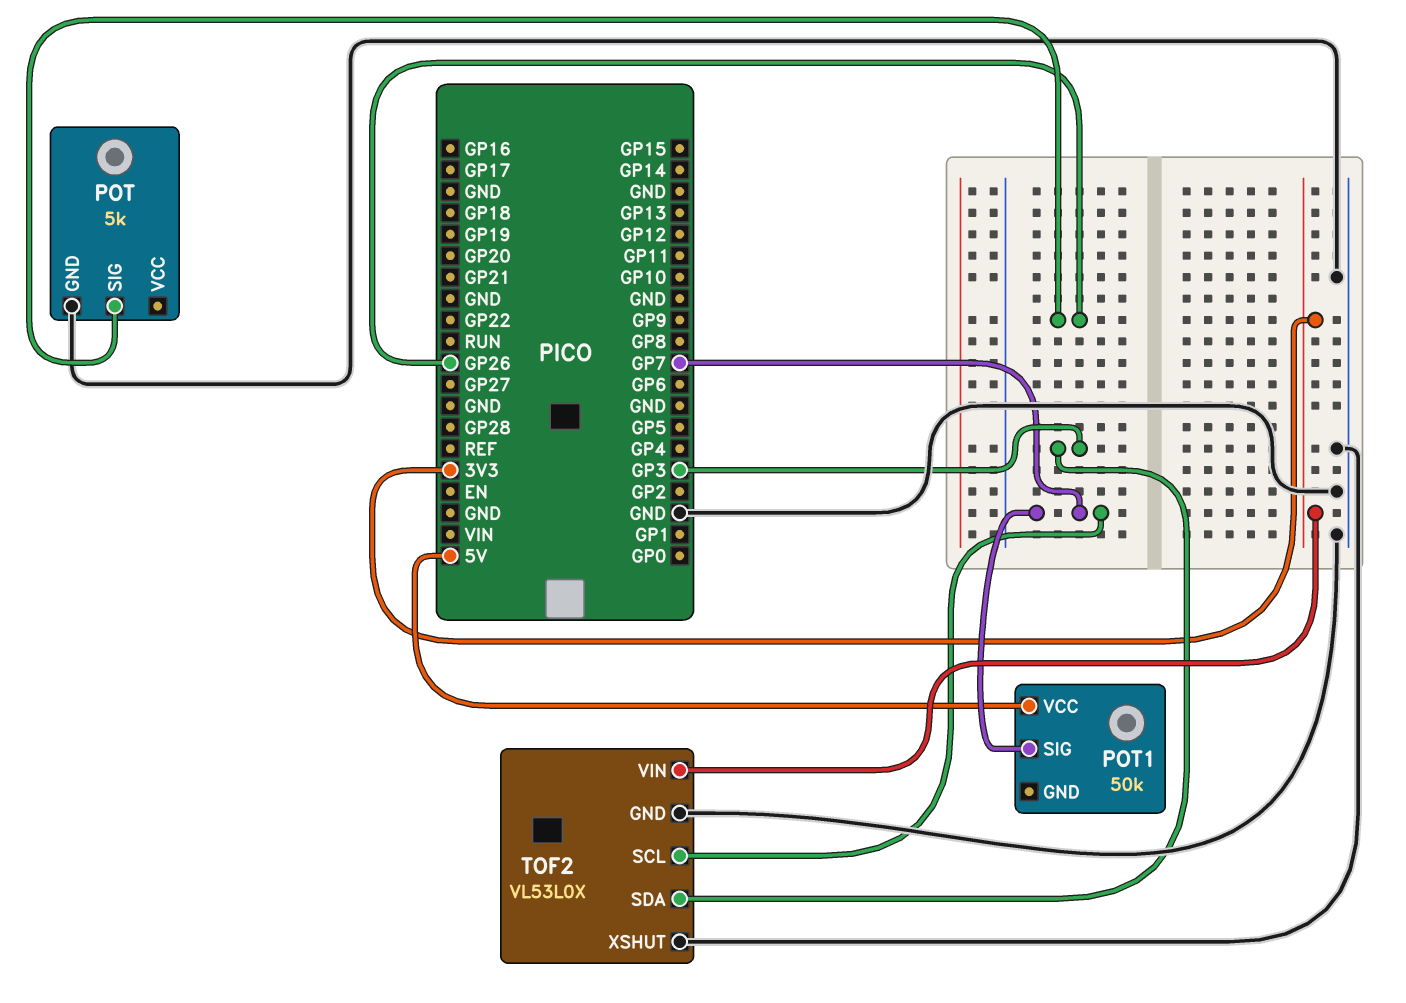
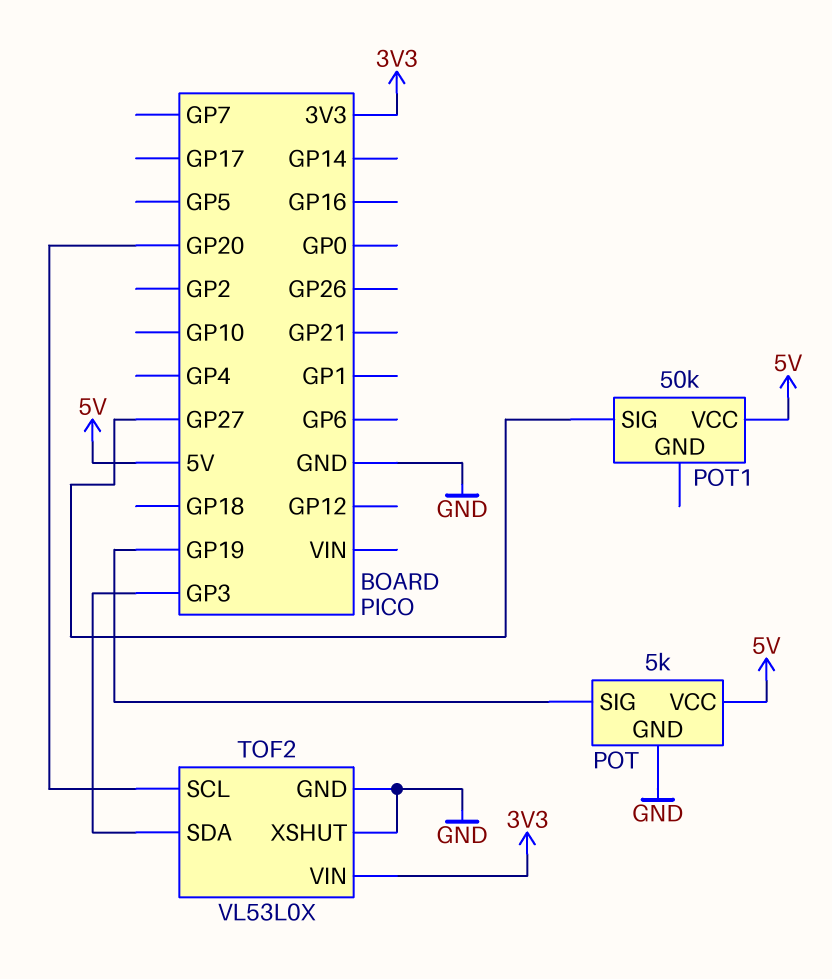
POT pin SIG: GP26 -> GP19
POT pin VCC: none -> 5V
POT1 pin SIG: GP7 -> GP27
TOF2 pin SCL: GP7 -> GP20

